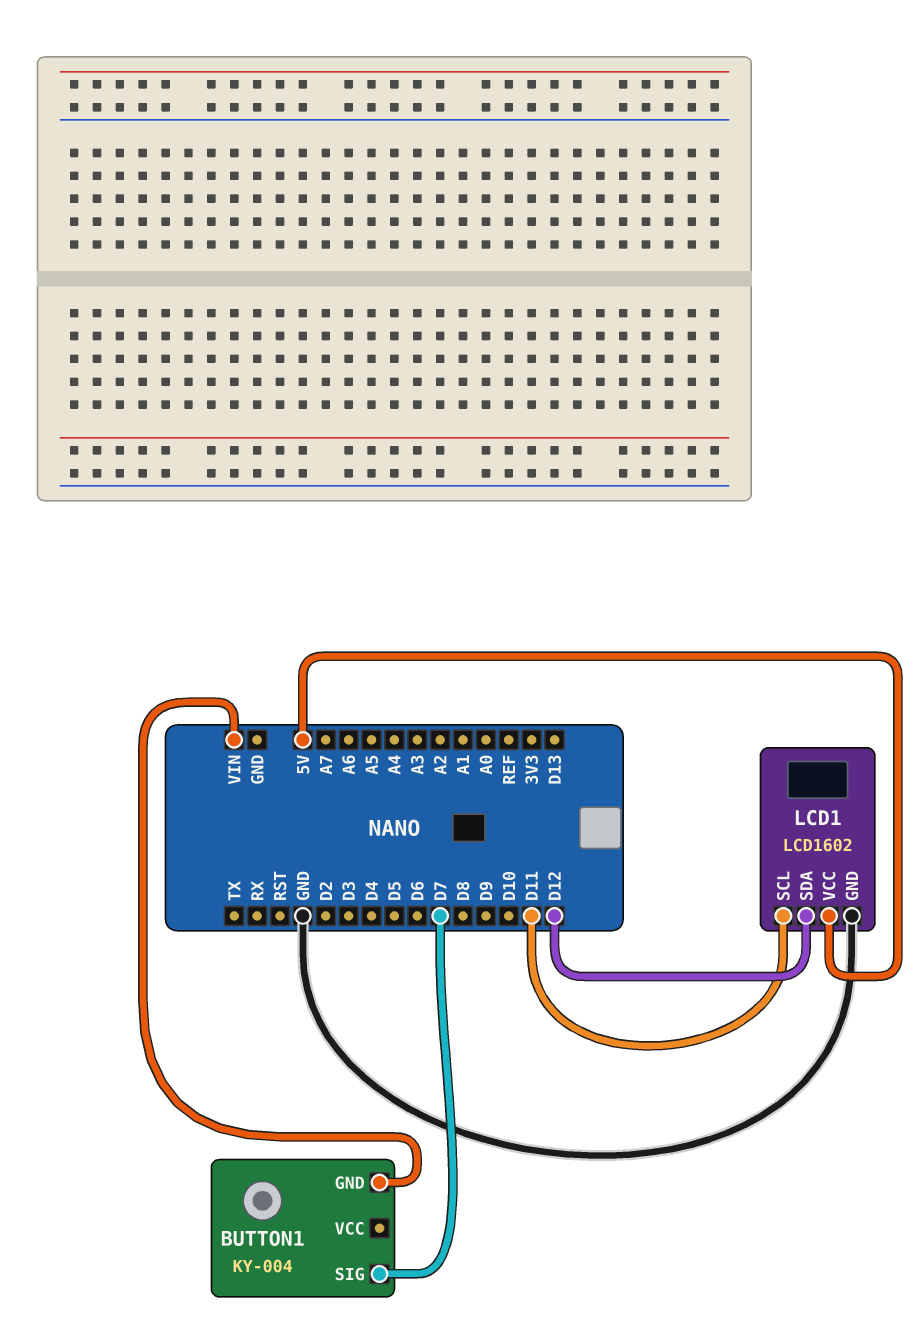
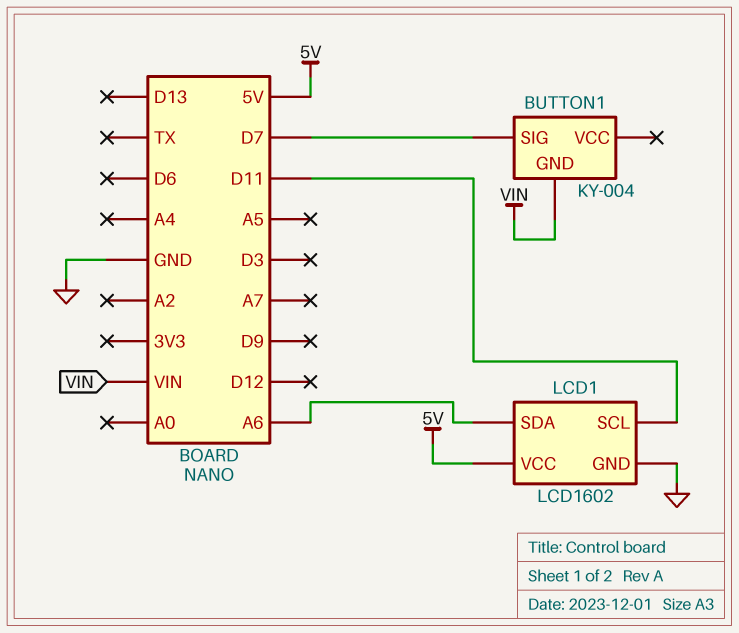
LCD1 pin SDA: D12 -> A6

